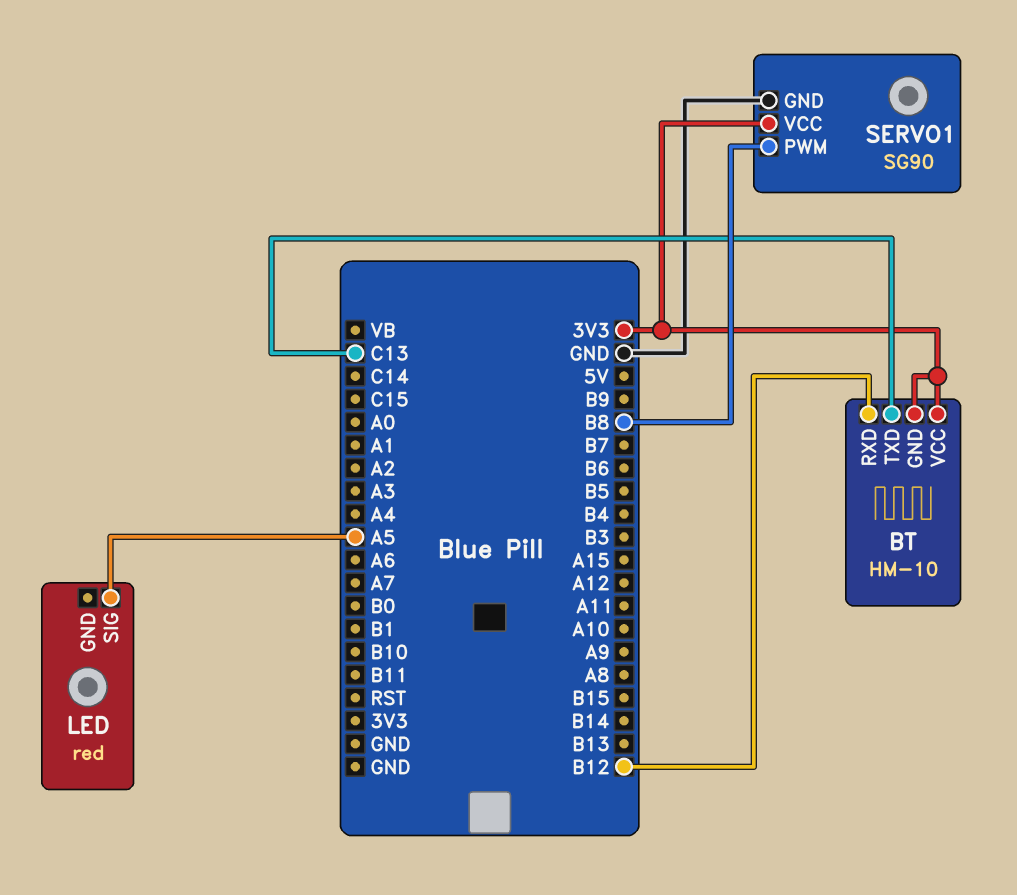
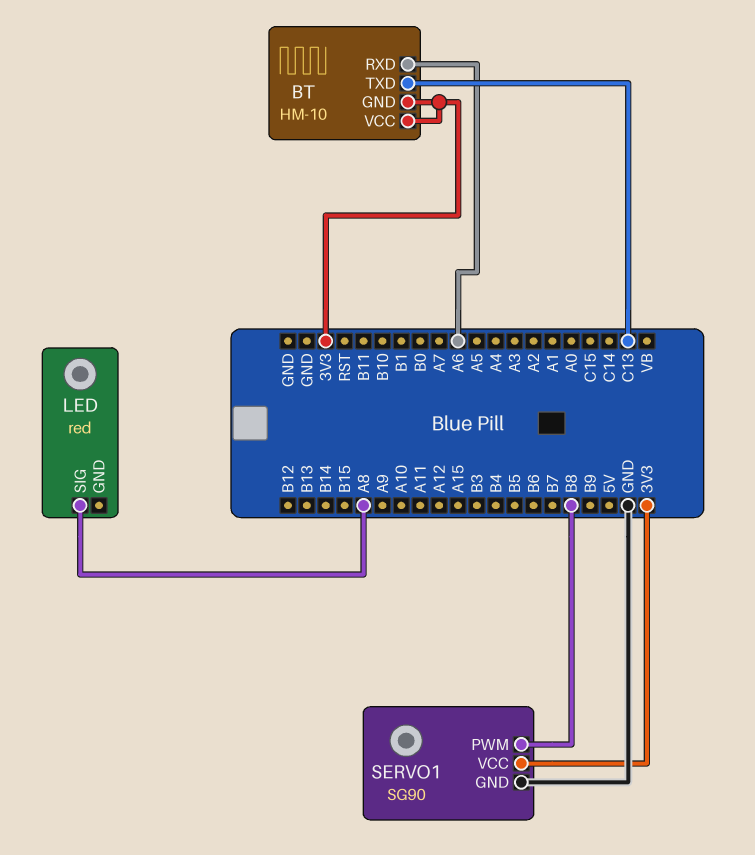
BT pin RXD: B12 -> A6
LED pin SIG: A5 -> A8

